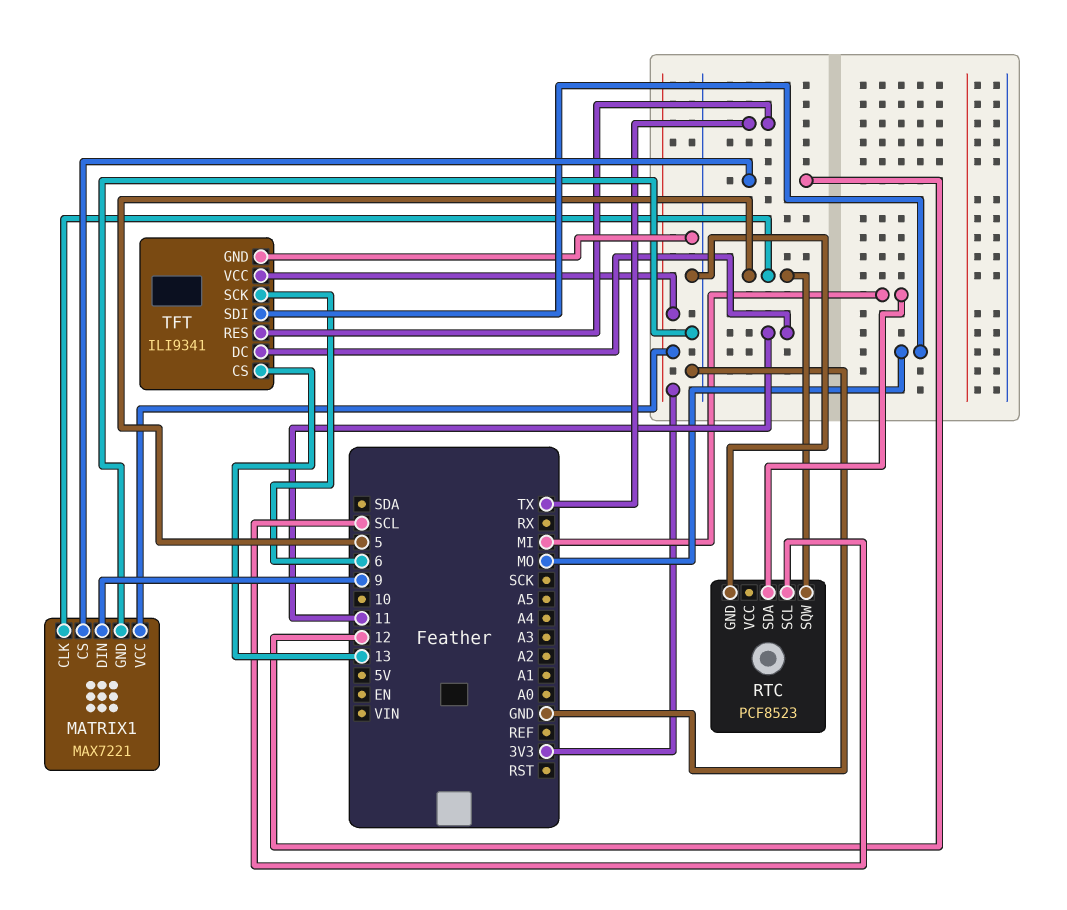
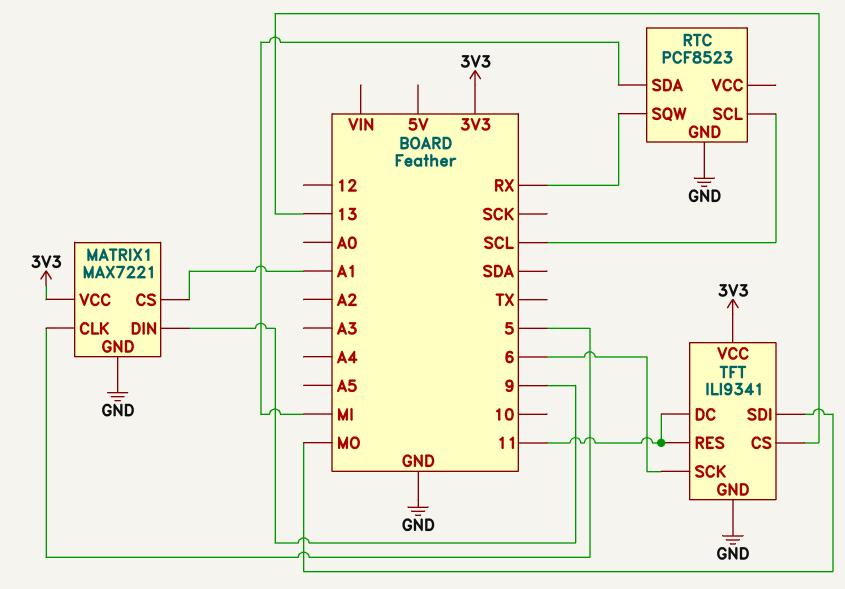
MATRIX1 pin CS: 12 -> A1
RTC pin SQW: 5 -> RX
TFT pin RES: TX -> 11

